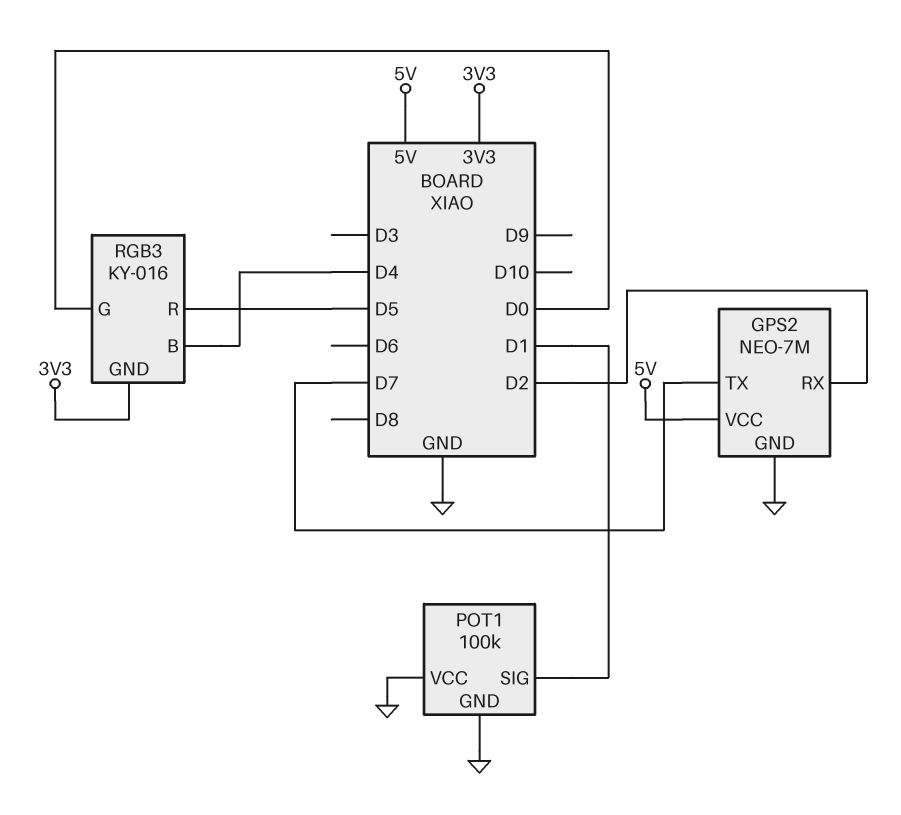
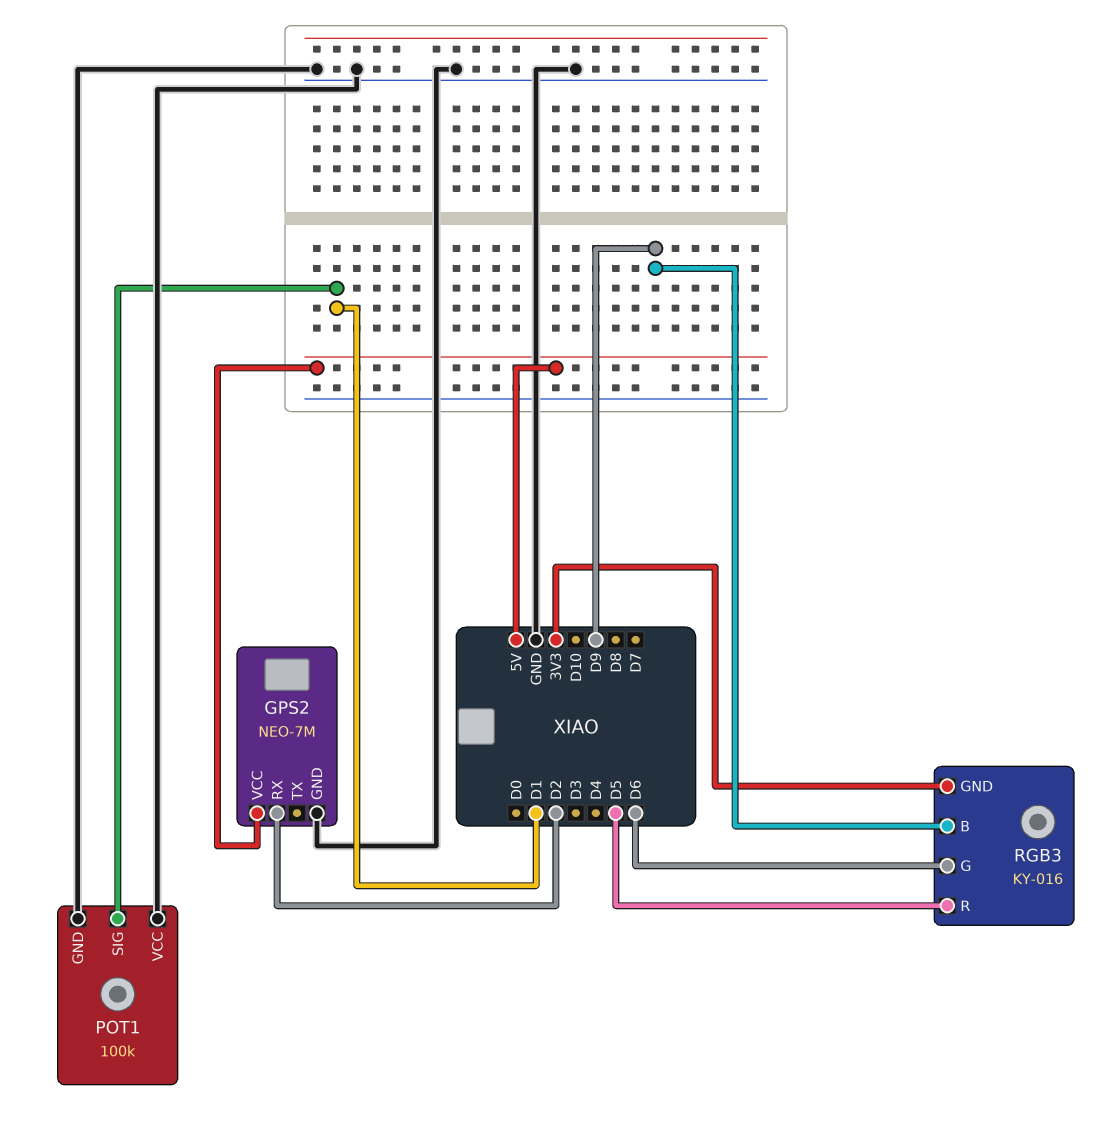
GPS2 pin TX: D7 -> none
RGB3 pin B: D4 -> D9
RGB3 pin G: D0 -> D6

